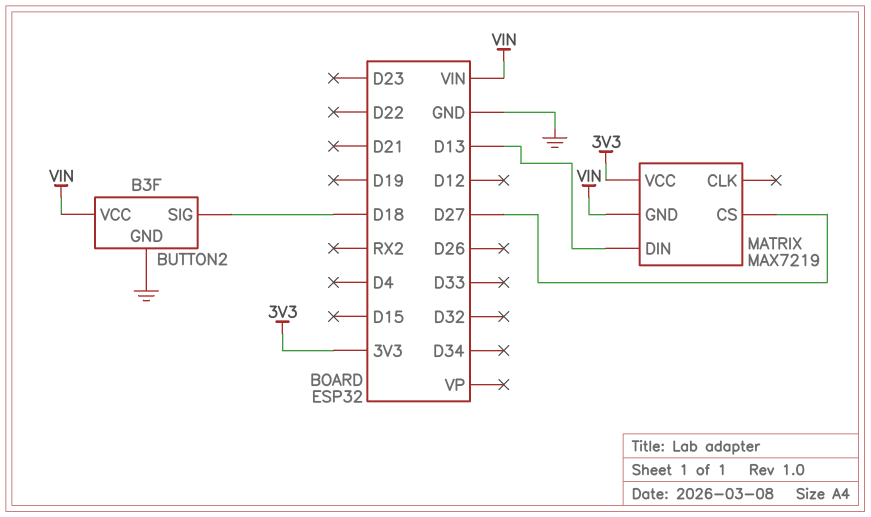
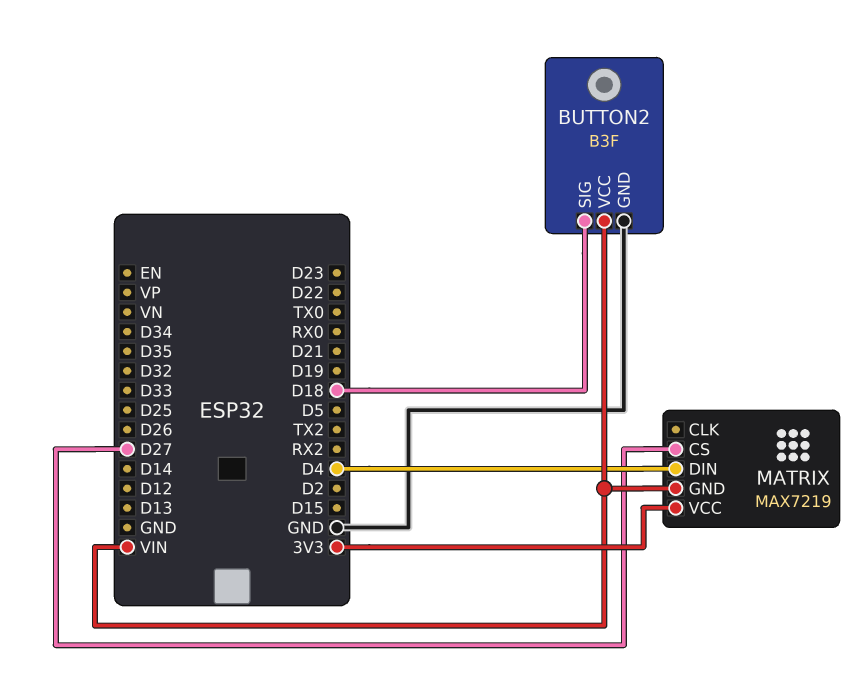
MATRIX pin DIN: D13 -> D4

